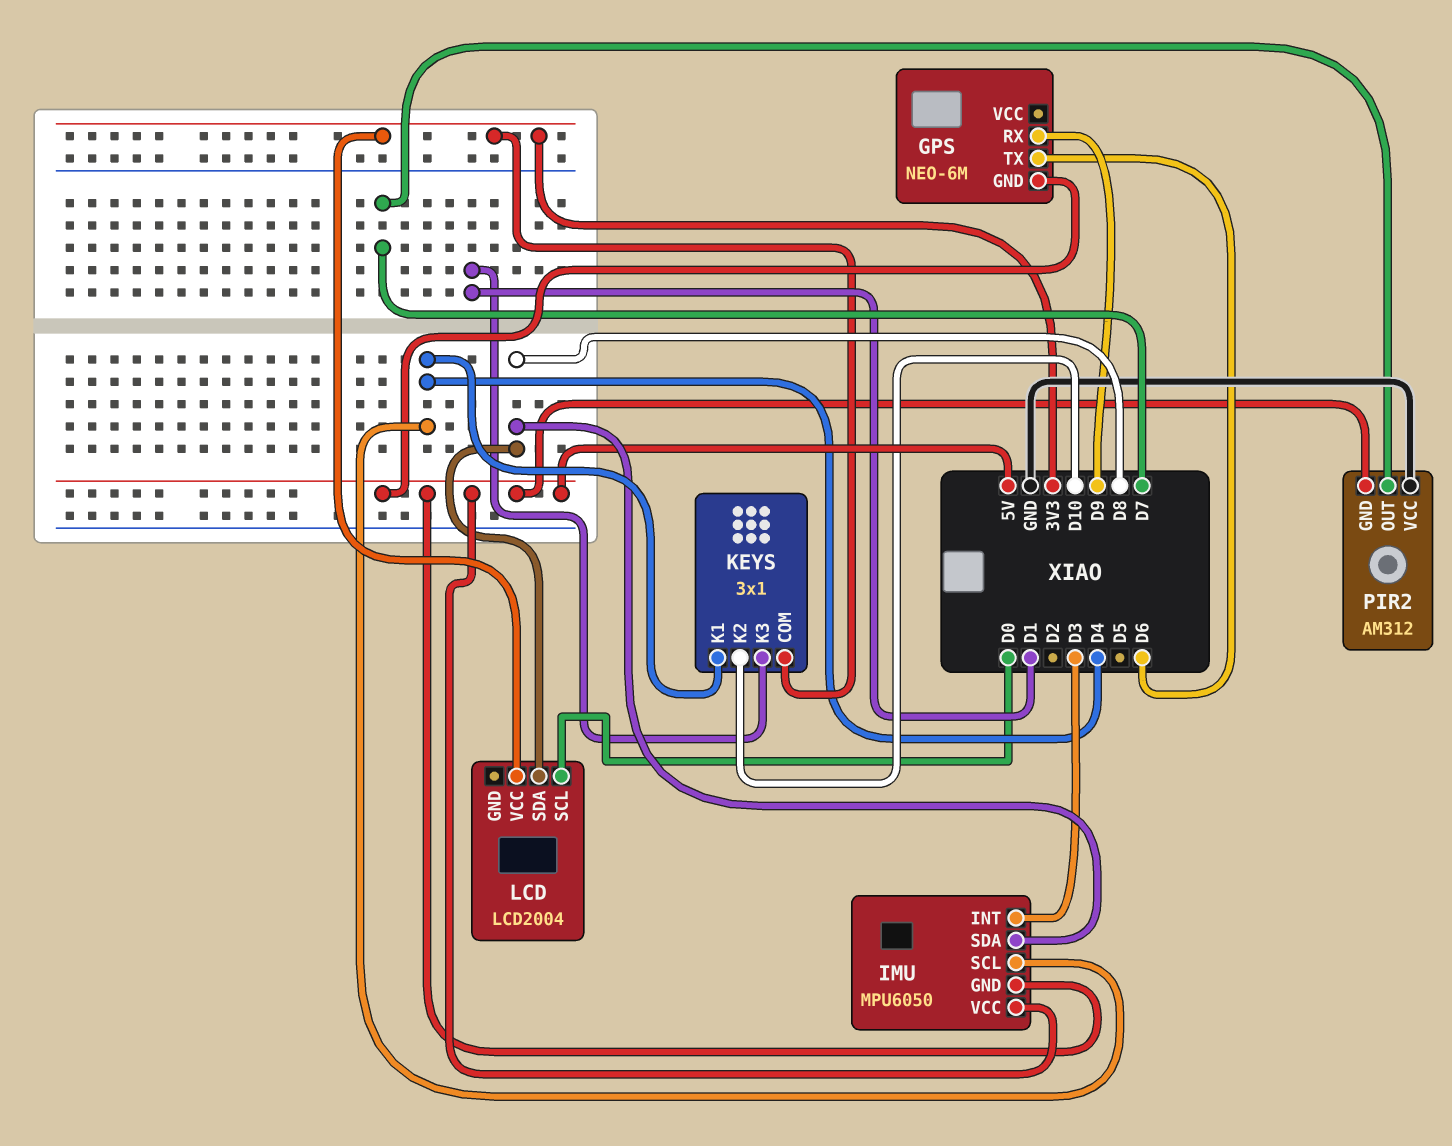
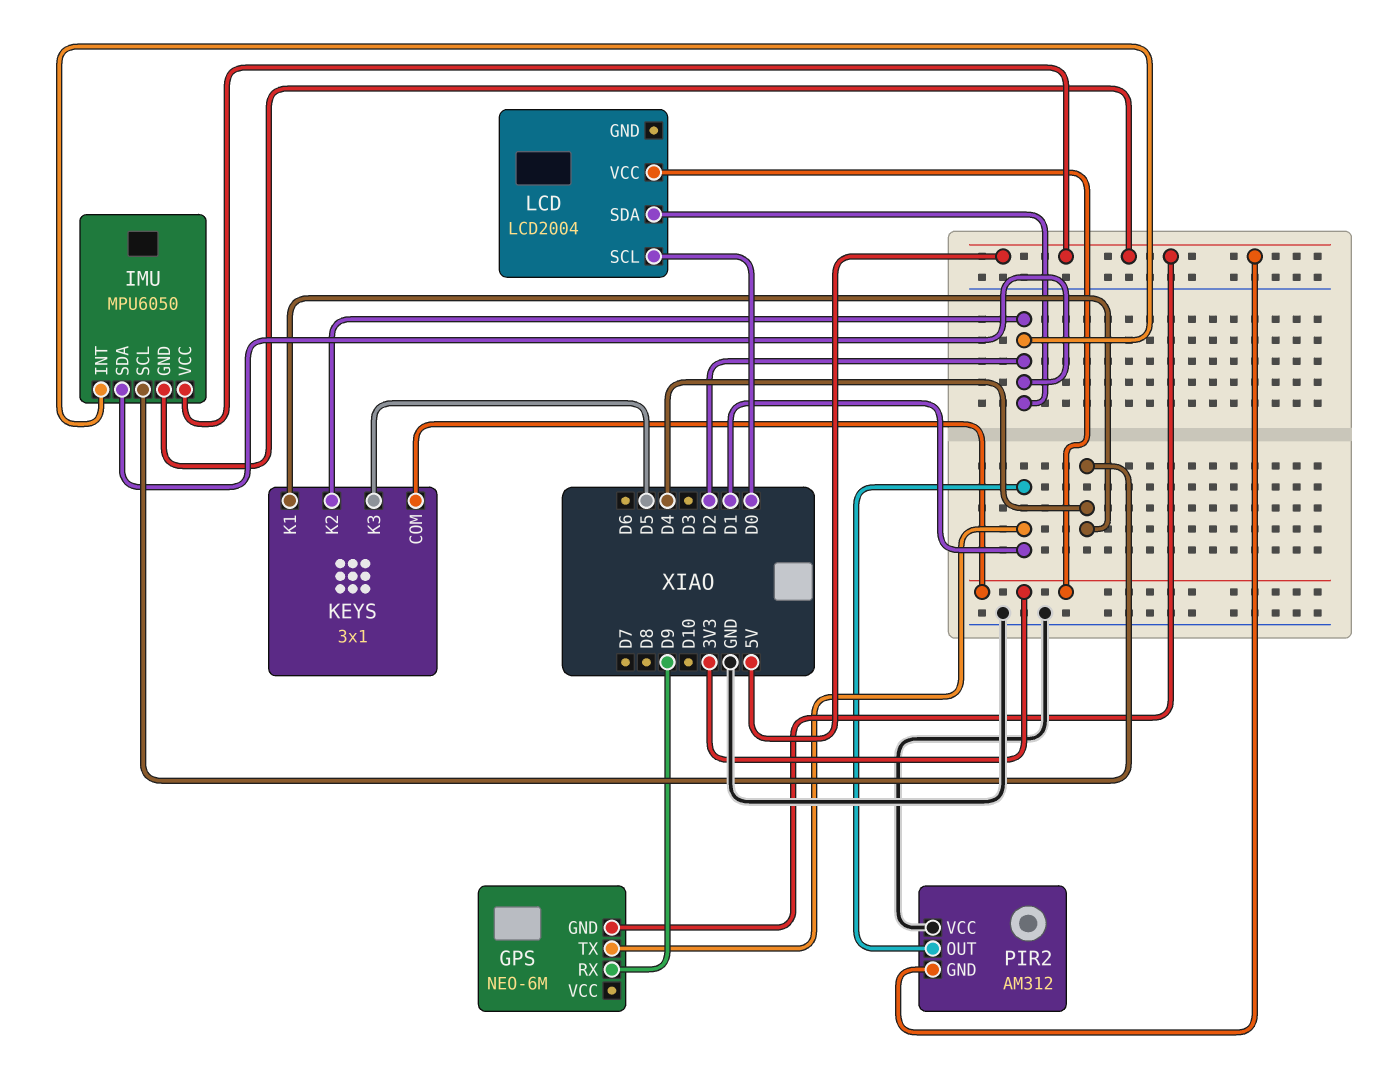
GPS pin TX: D6 -> D1
IMU pin INT: D3 -> D2
IMU pin SDA: D8 -> D2
KEYS pin K2: D10 -> D2
KEYS pin K3: D1 -> D5
LCD pin SDA: D8 -> D2
PIR2 pin OUT: D7 -> D1

